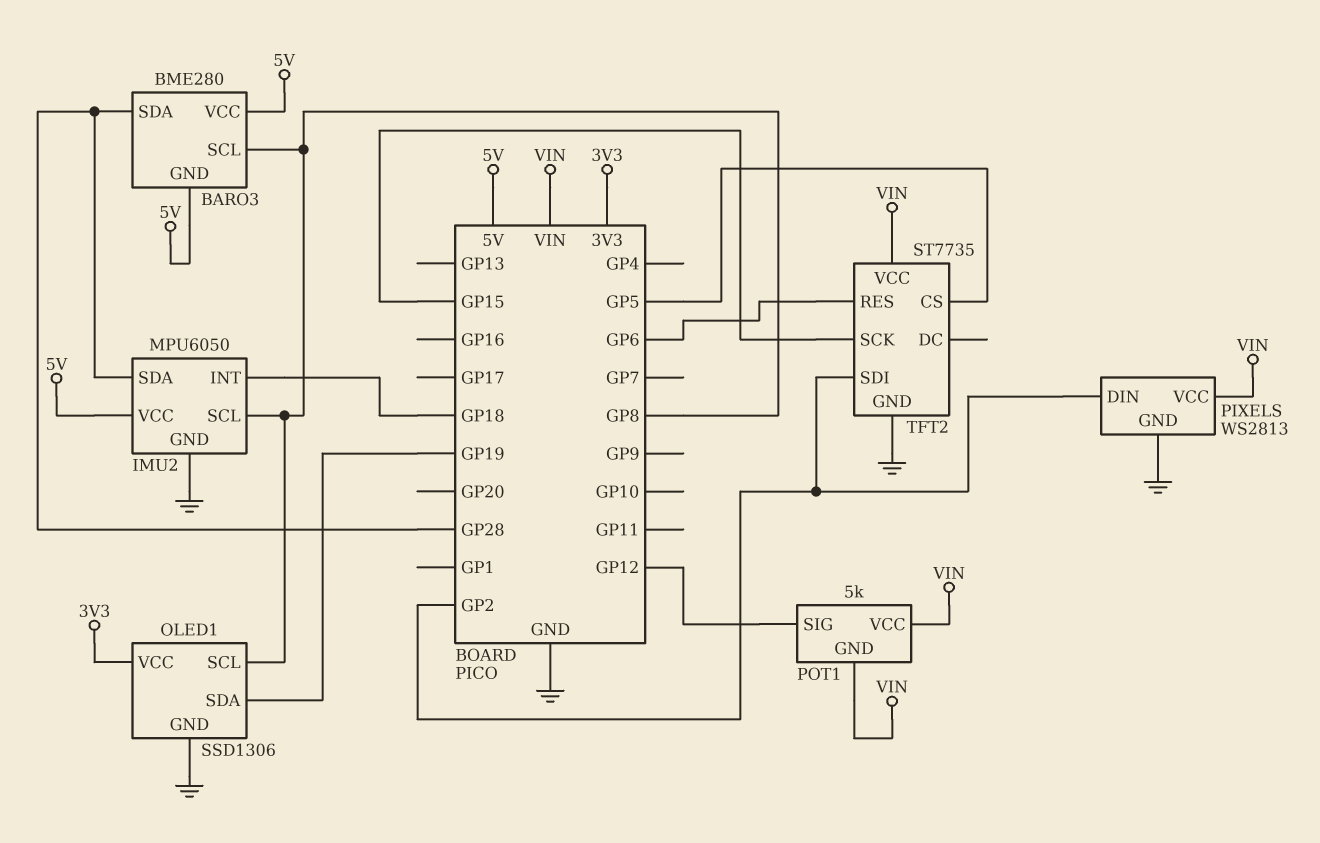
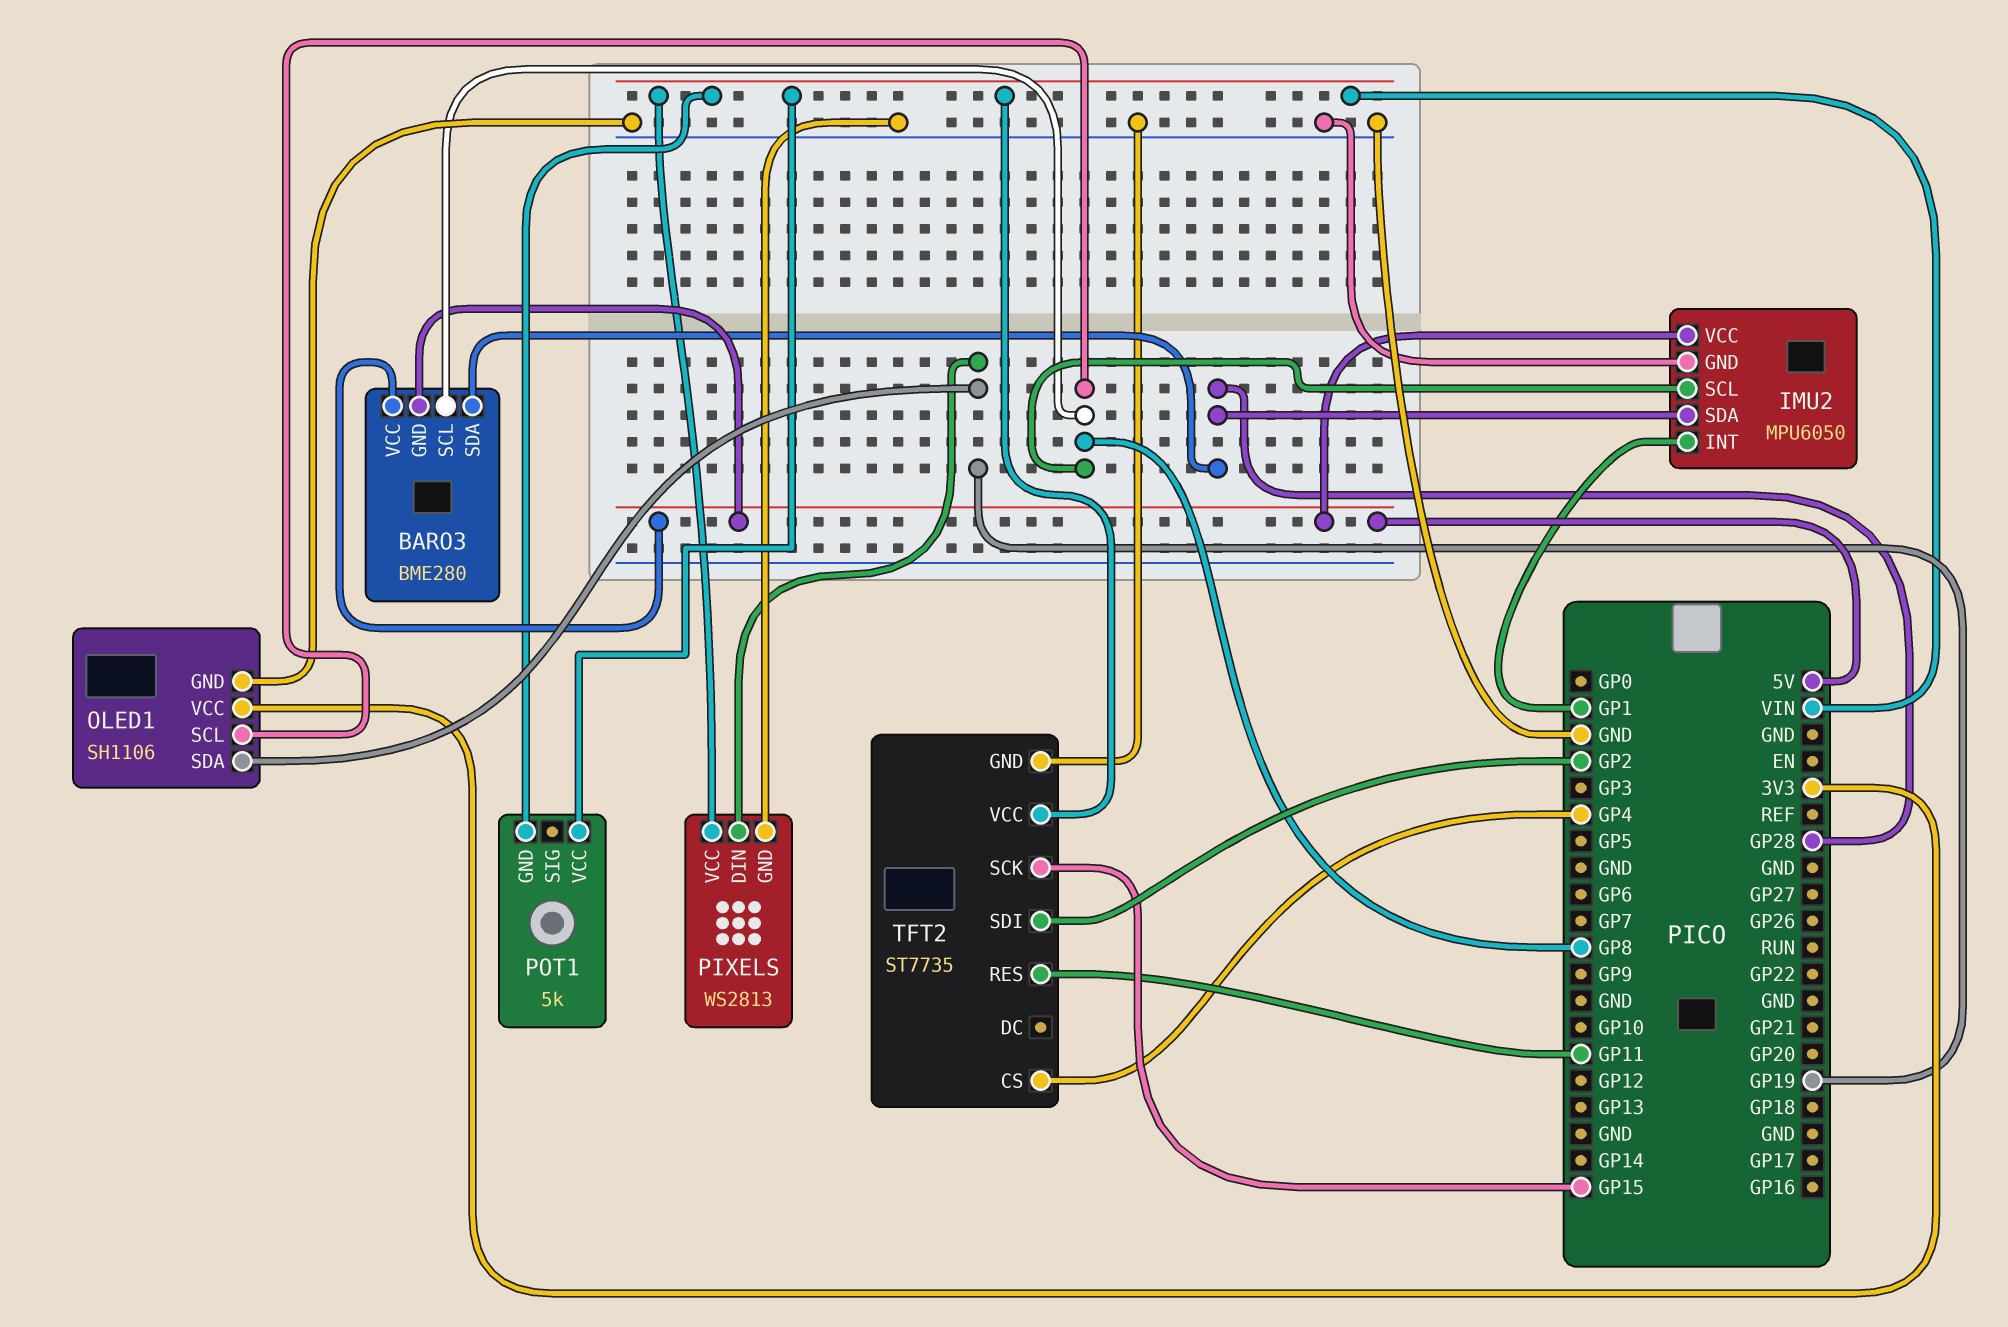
IMU2 pin INT: GP18 -> GP1
OLED1: SSD1306 -> SH1106
PIXELS pin DIN: GP2 -> GP19
POT1 pin SIG: GP12 -> none
TFT2 pin CS: GP5 -> GP4
TFT2 pin RES: GP6 -> GP11

